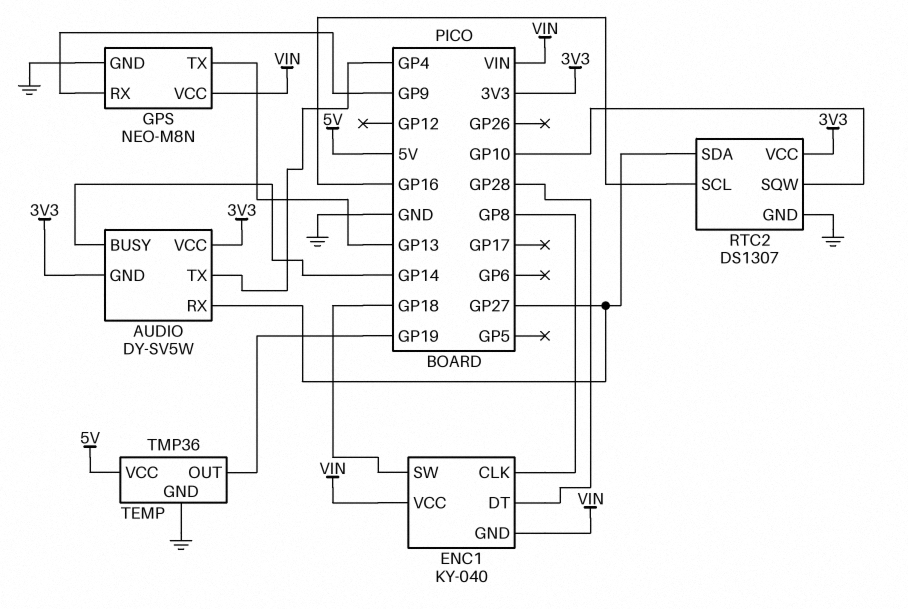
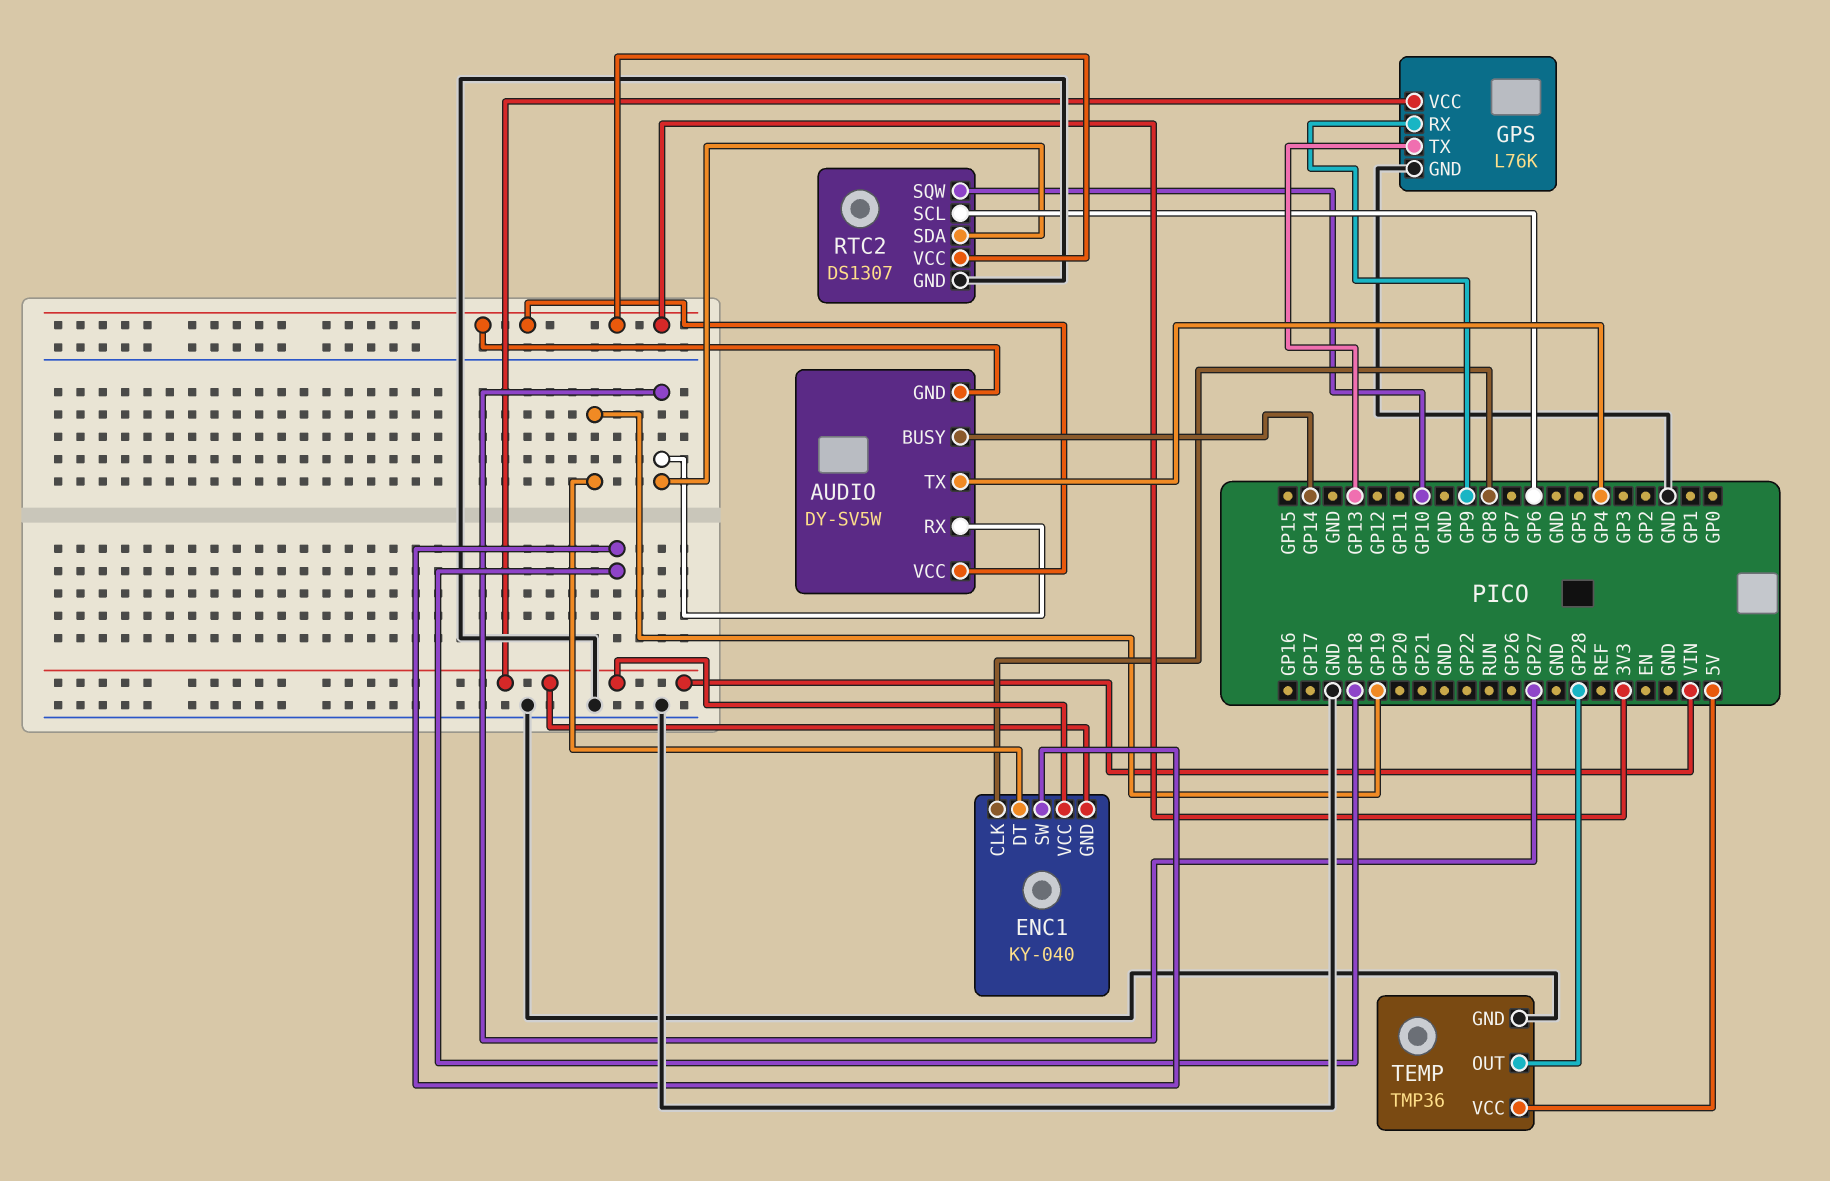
ENC1 pin DT: GP28 -> GP19
GPS: NEO-M8N -> L76K
RTC2 pin SCL: GP16 -> GP6
TEMP pin OUT: GP19 -> GP28

